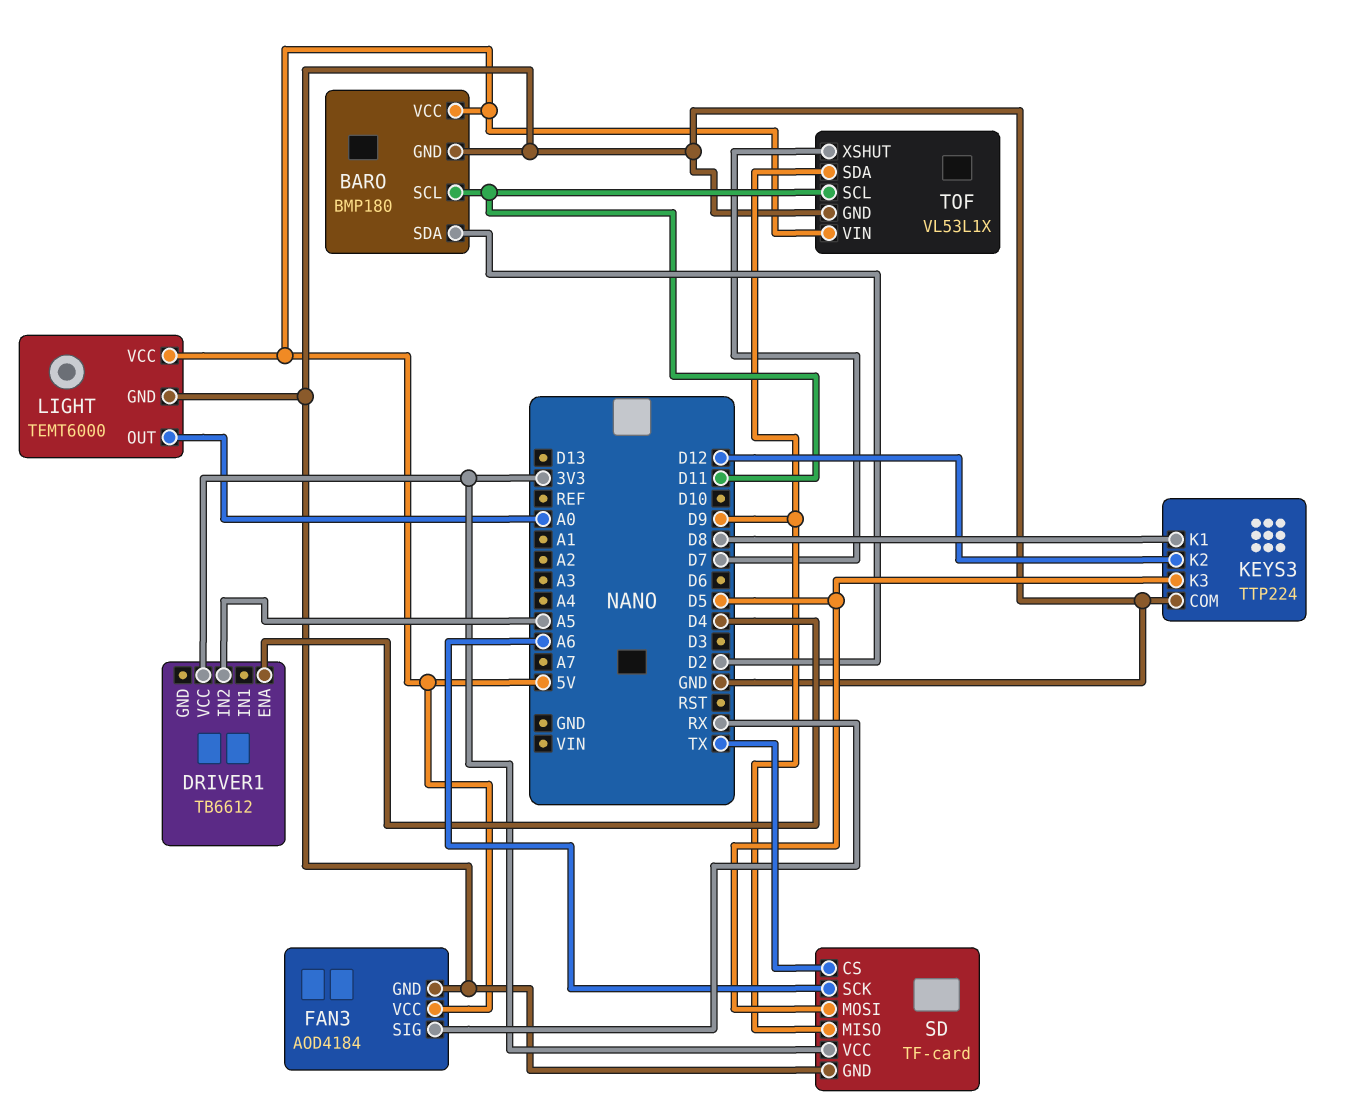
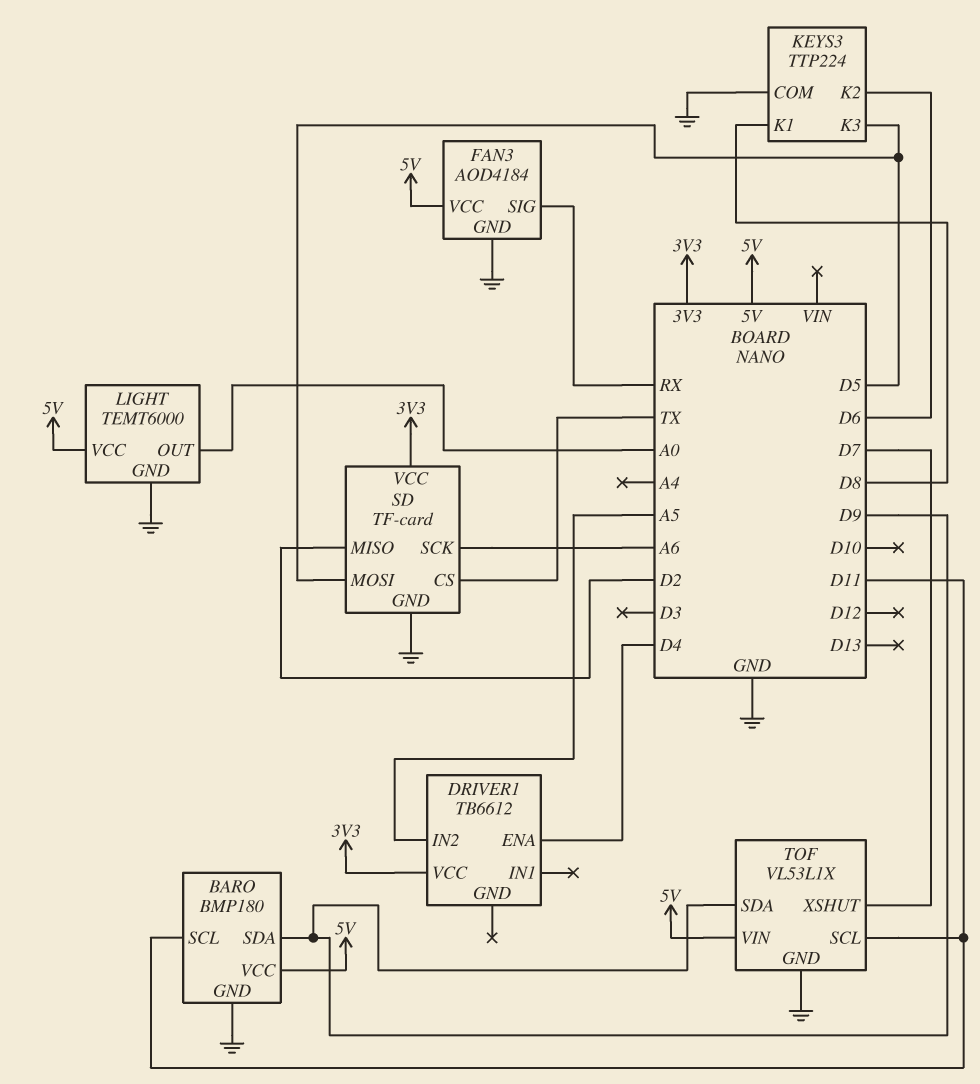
BARO pin SDA: D2 -> D9
KEYS3 pin K2: D12 -> D6
SD pin MISO: D9 -> D2

